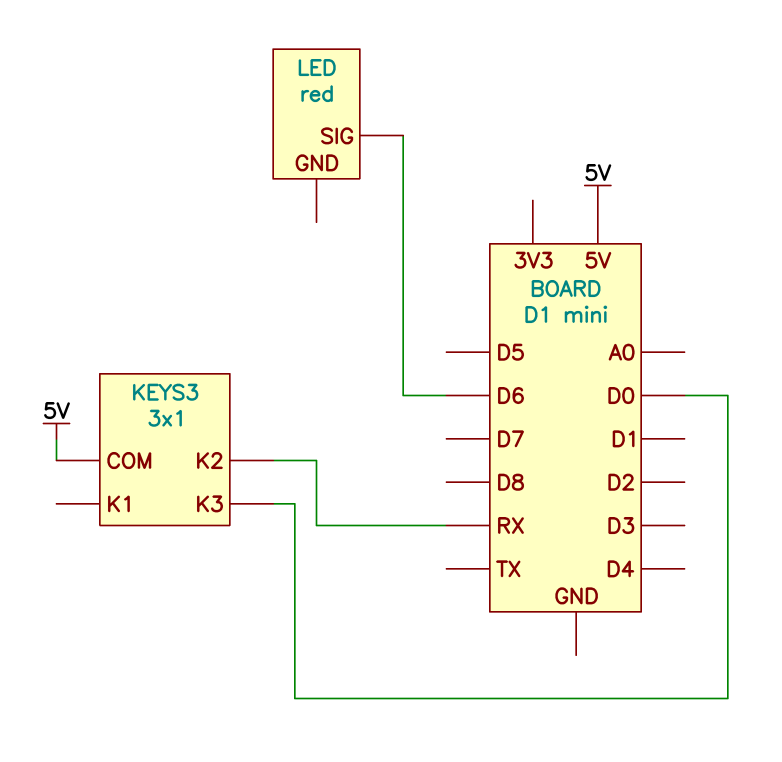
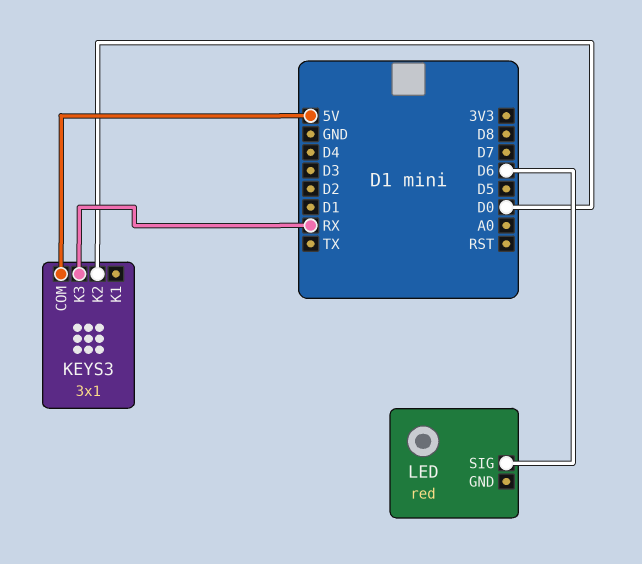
KEYS3 pin K2: RX -> D0
KEYS3 pin K3: D0 -> RX

